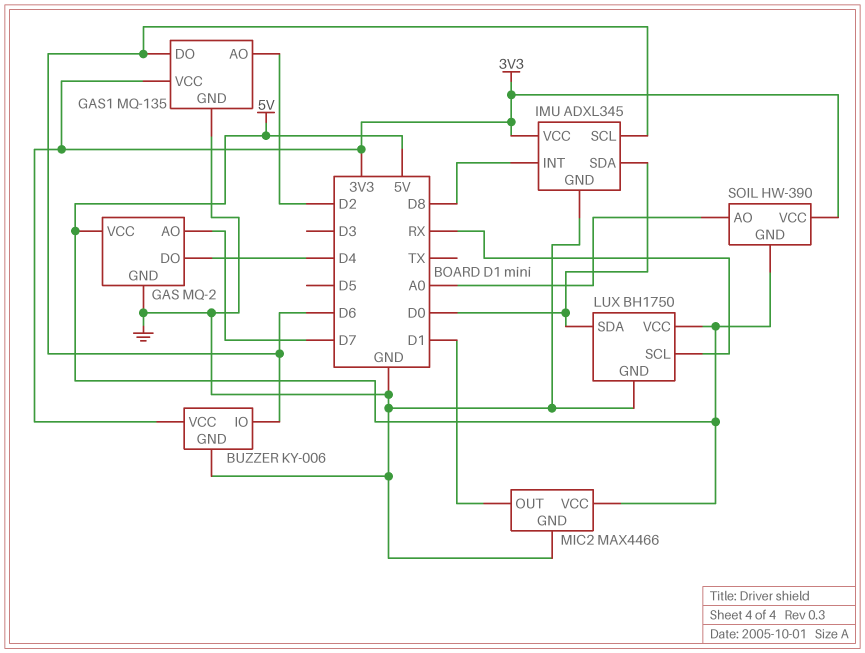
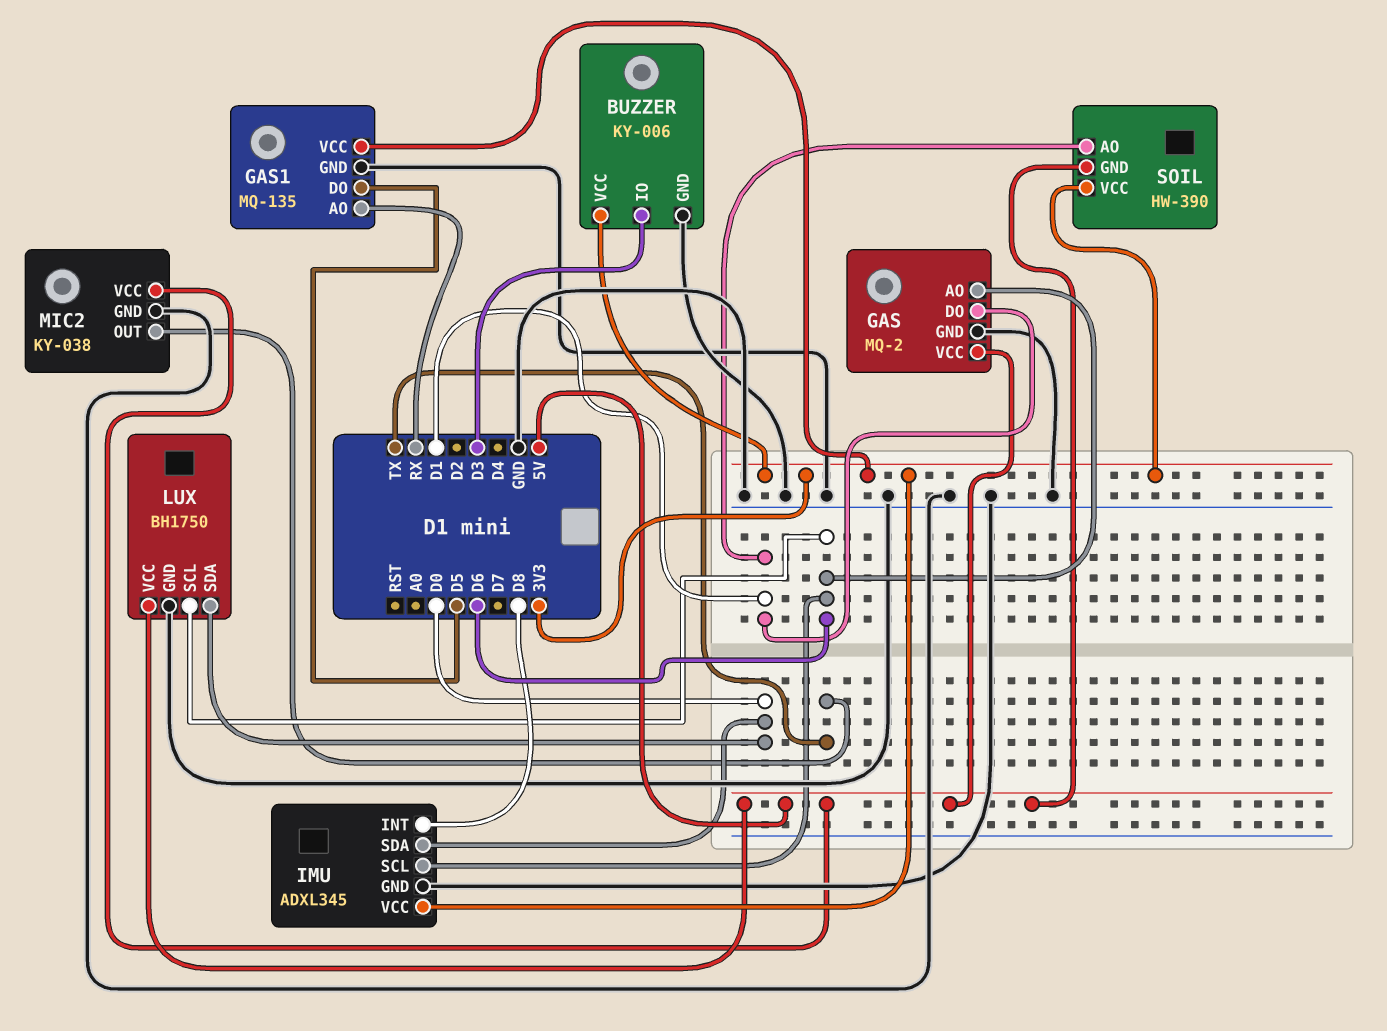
BUZZER pin IO: D6 -> D3
GAS pin AO: D7 -> D6
GAS pin DO: D4 -> D1
GAS1 pin AO: D2 -> RX
GAS1 pin DO: D6 -> D5
LUX pin SCL: RX -> D6
MIC2: MAX4466 -> KY-038
MIC2 pin OUT: D1 -> TX
SOIL pin AO: A0 -> D1

